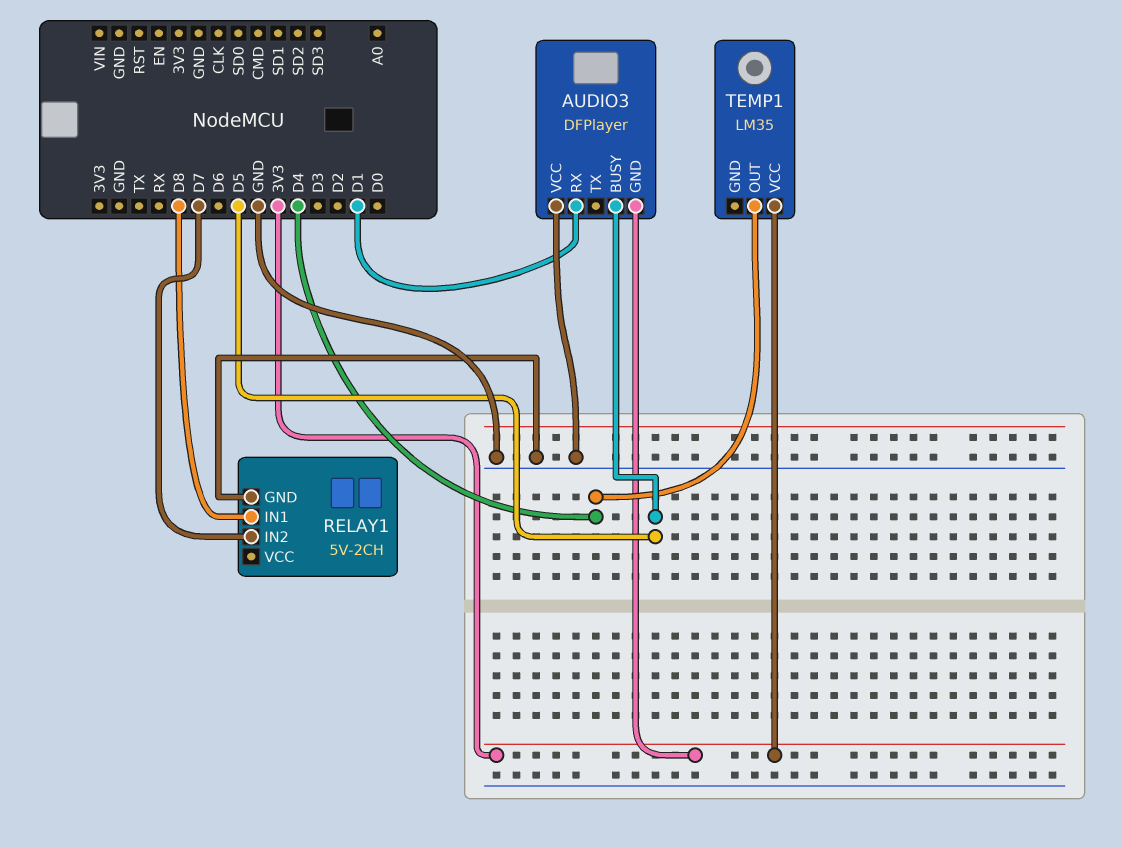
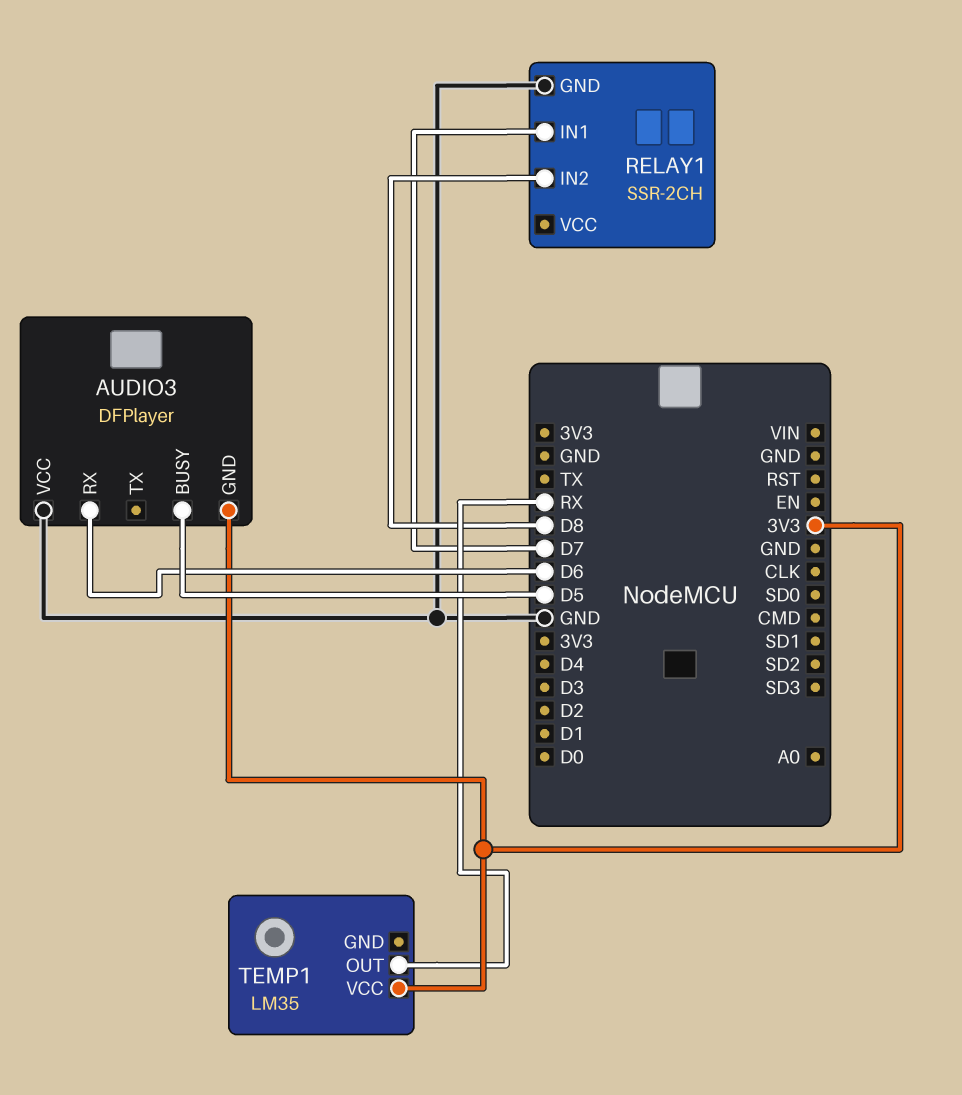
AUDIO3 pin RX: D1 -> D6
RELAY1: 5V-2CH -> SSR-2CH
RELAY1 pin IN1: D8 -> D7
RELAY1 pin IN2: D7 -> D8
TEMP1 pin OUT: D4 -> RX

